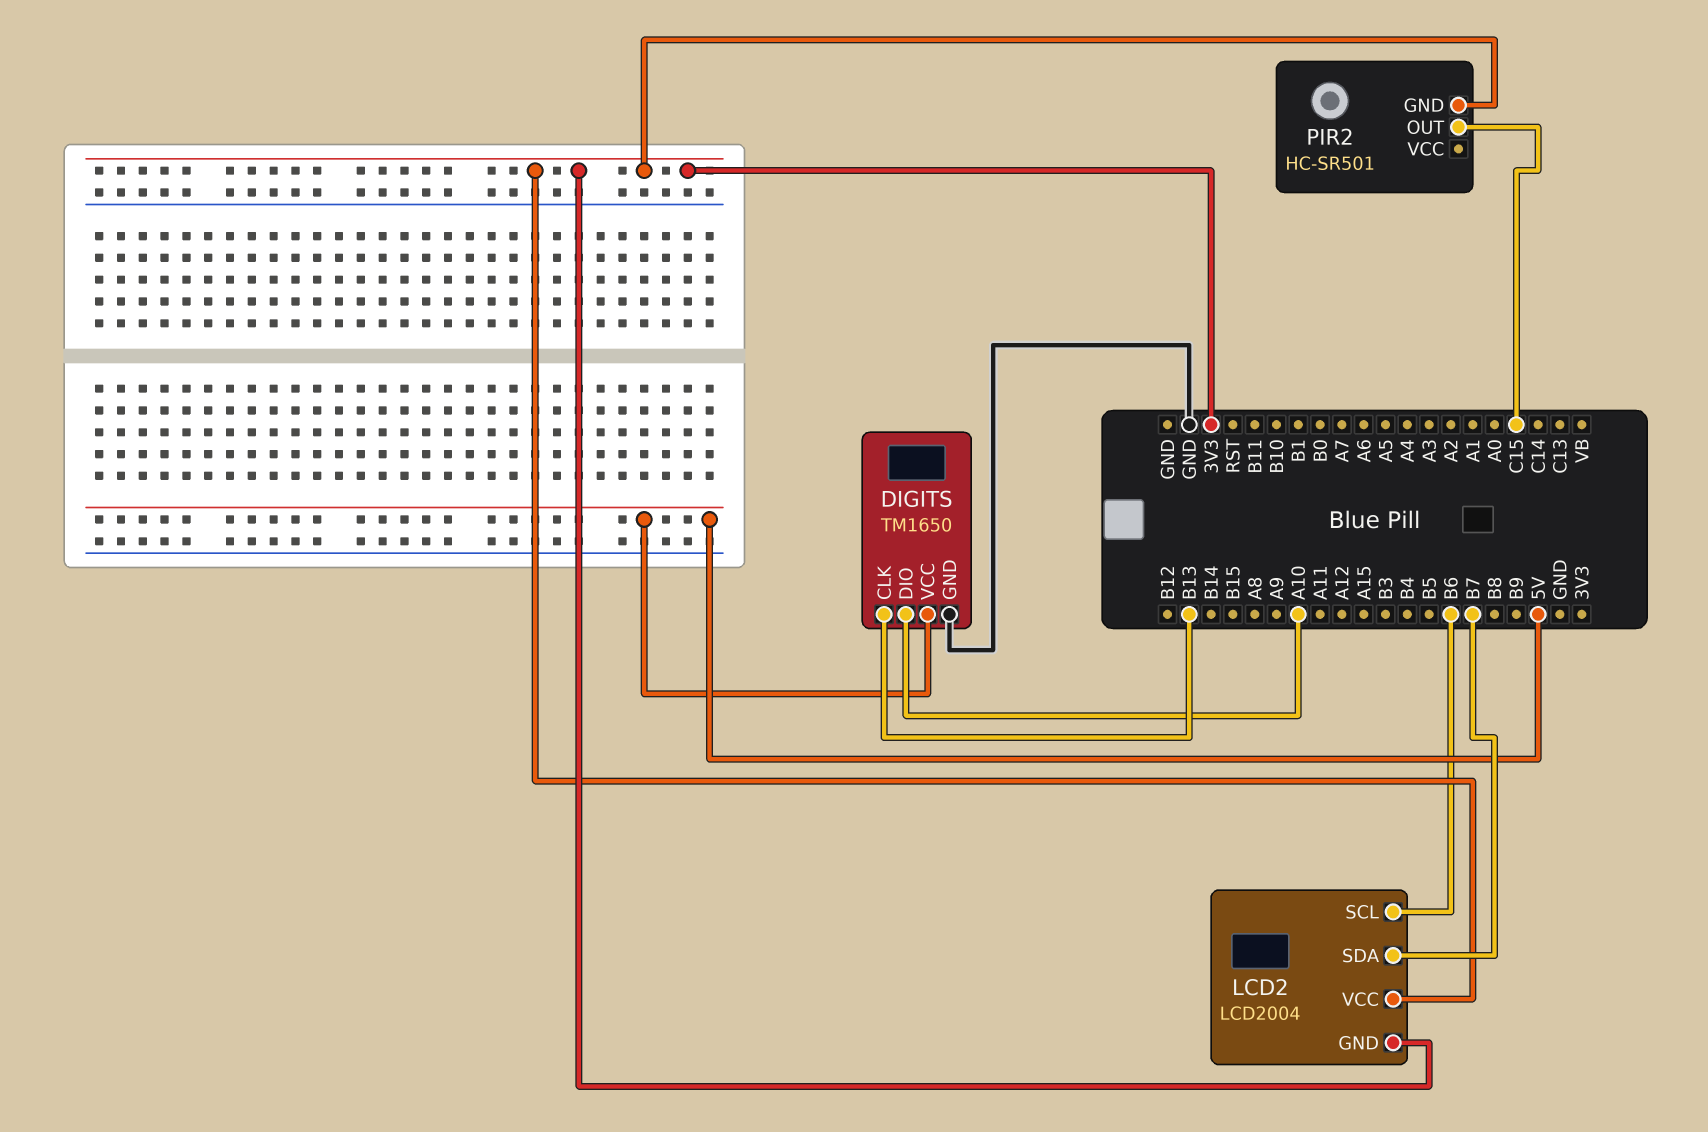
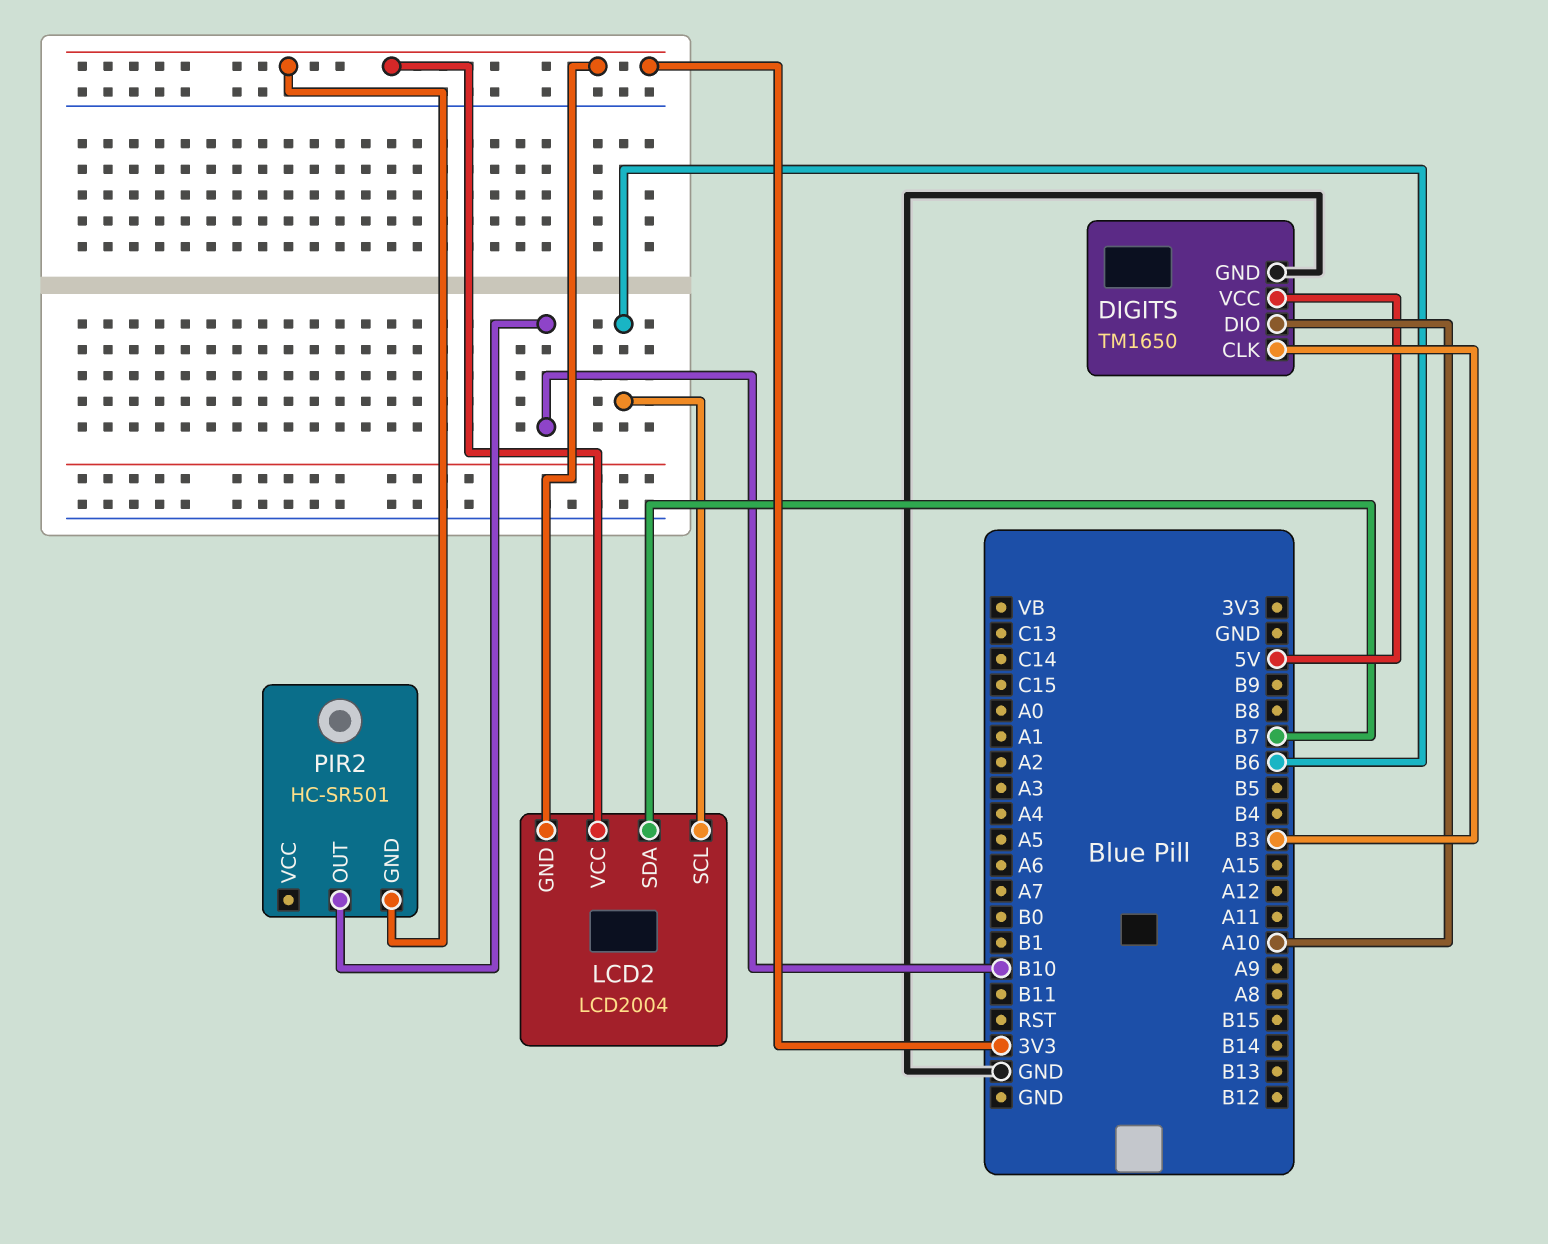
DIGITS pin CLK: B13 -> B3
PIR2 pin OUT: C15 -> B10

